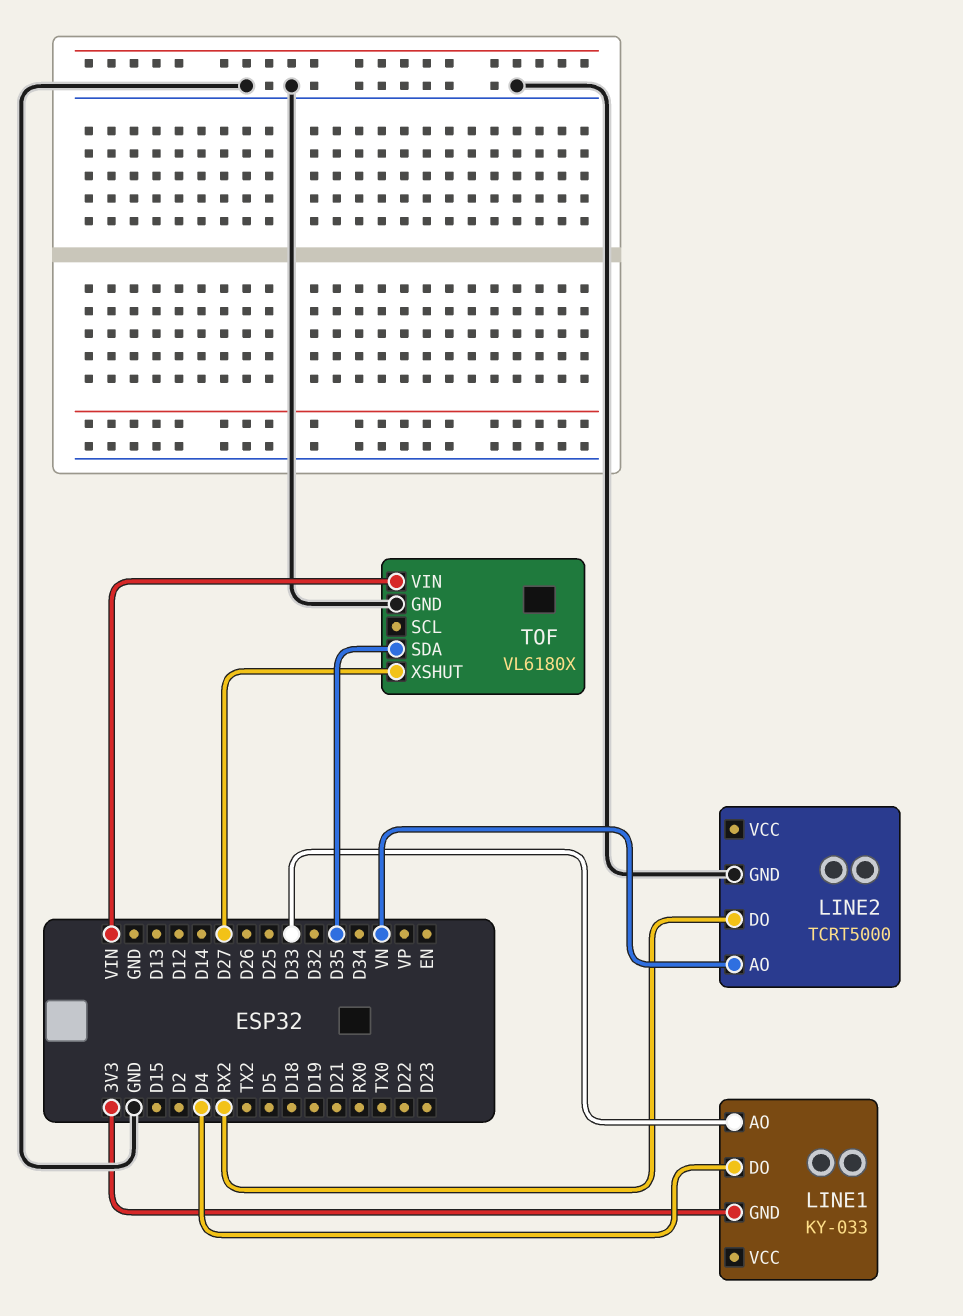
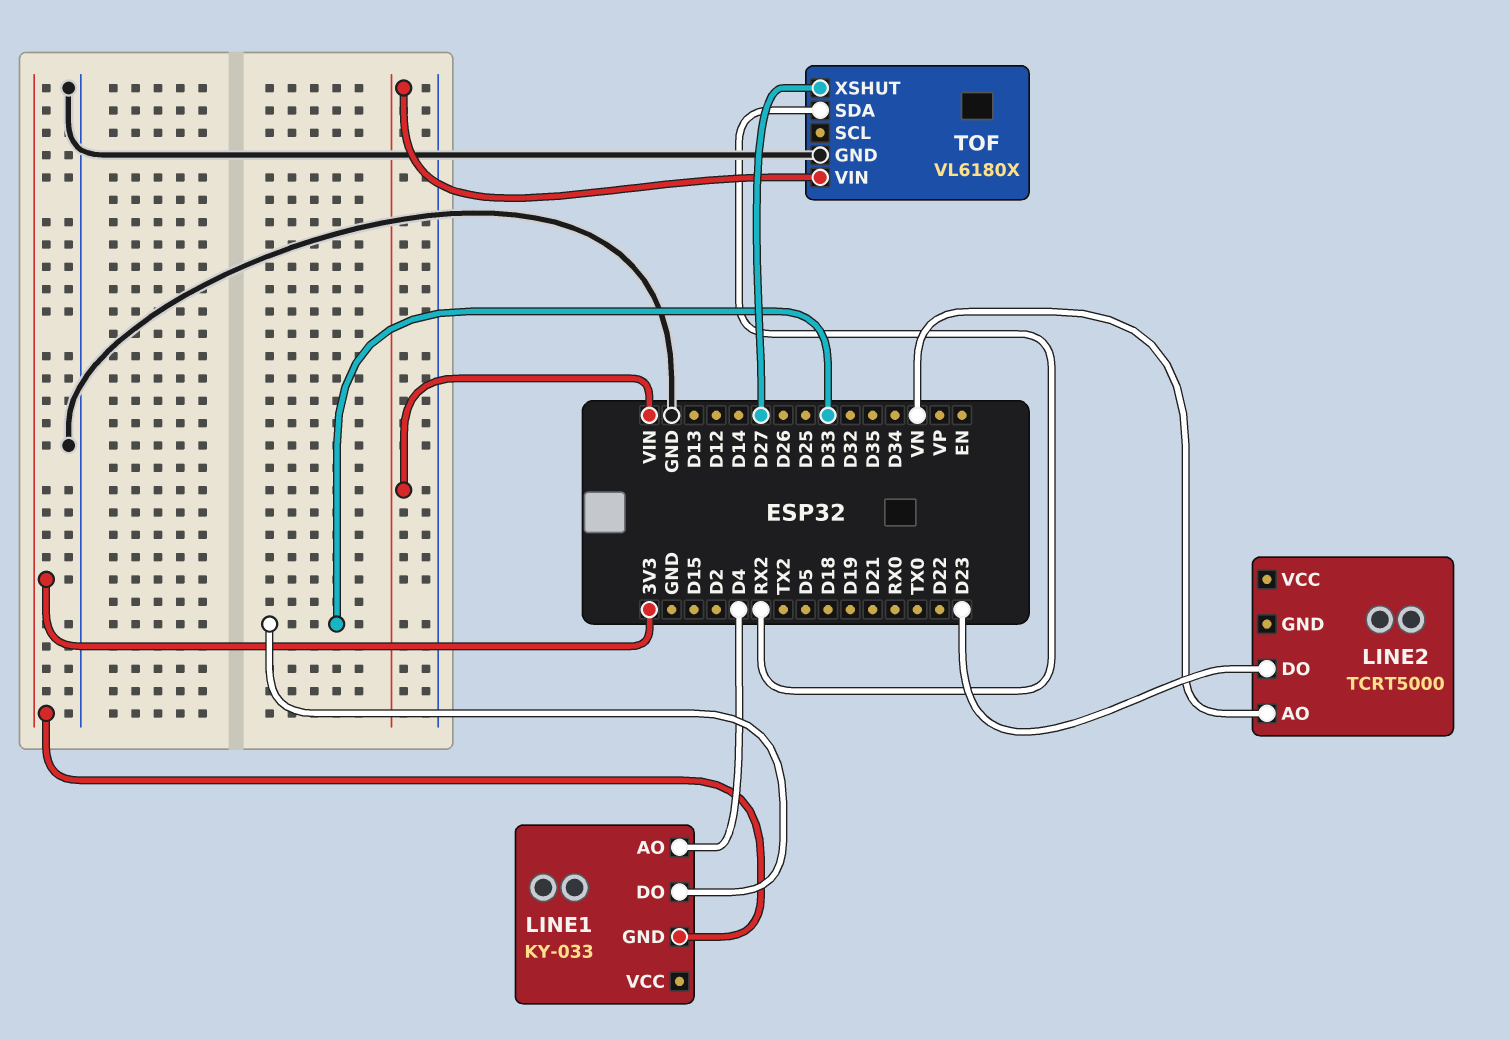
LINE1 pin AO: D33 -> D4
LINE1 pin DO: D4 -> D33
LINE2 pin DO: RX2 -> D23
LINE2 pin GND: GND -> none
TOF pin SDA: D35 -> RX2

